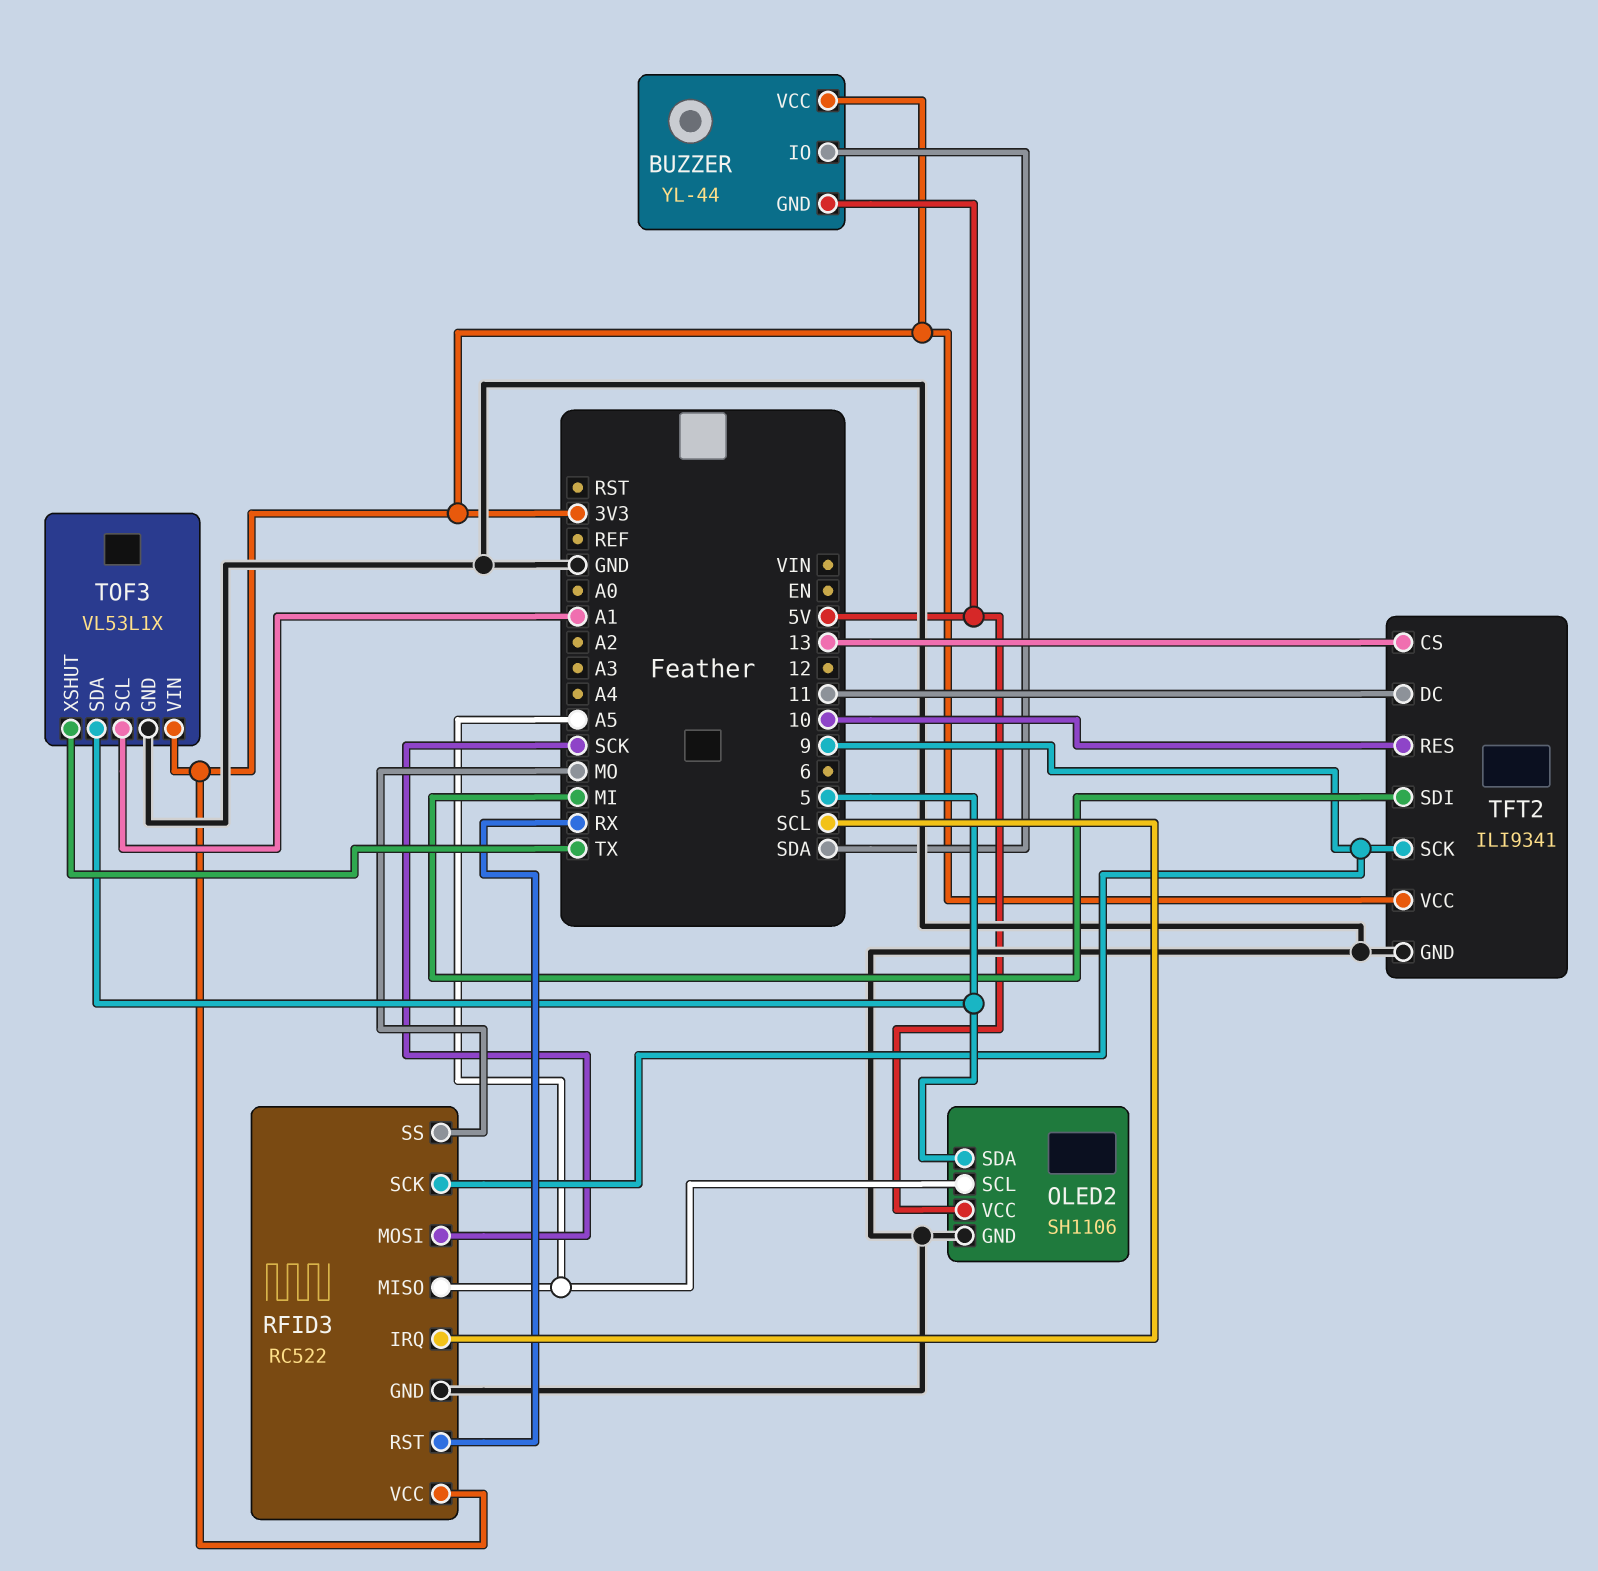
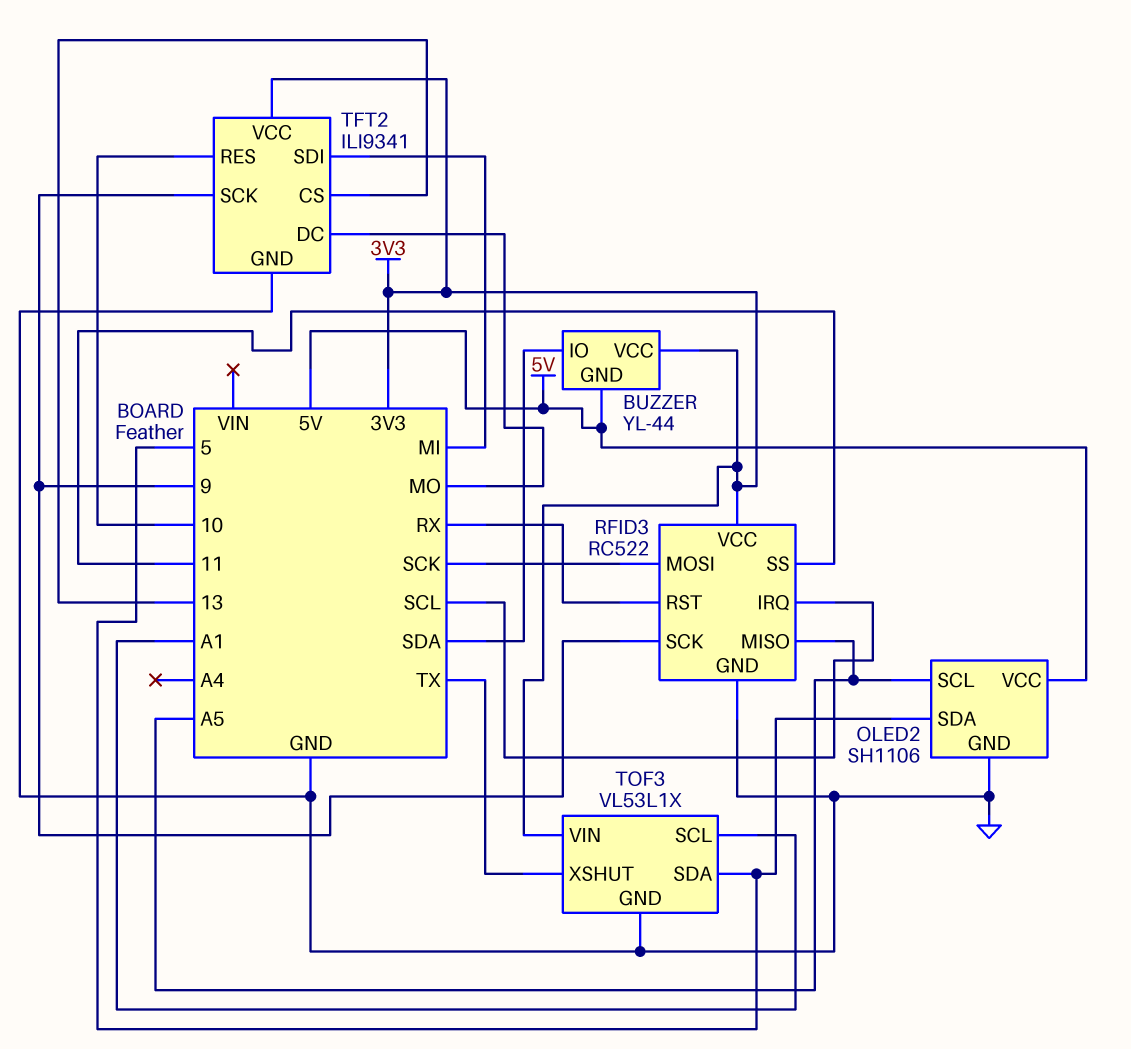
RFID3 pin SS: MO -> 11
TFT2 pin DC: 11 -> MO

